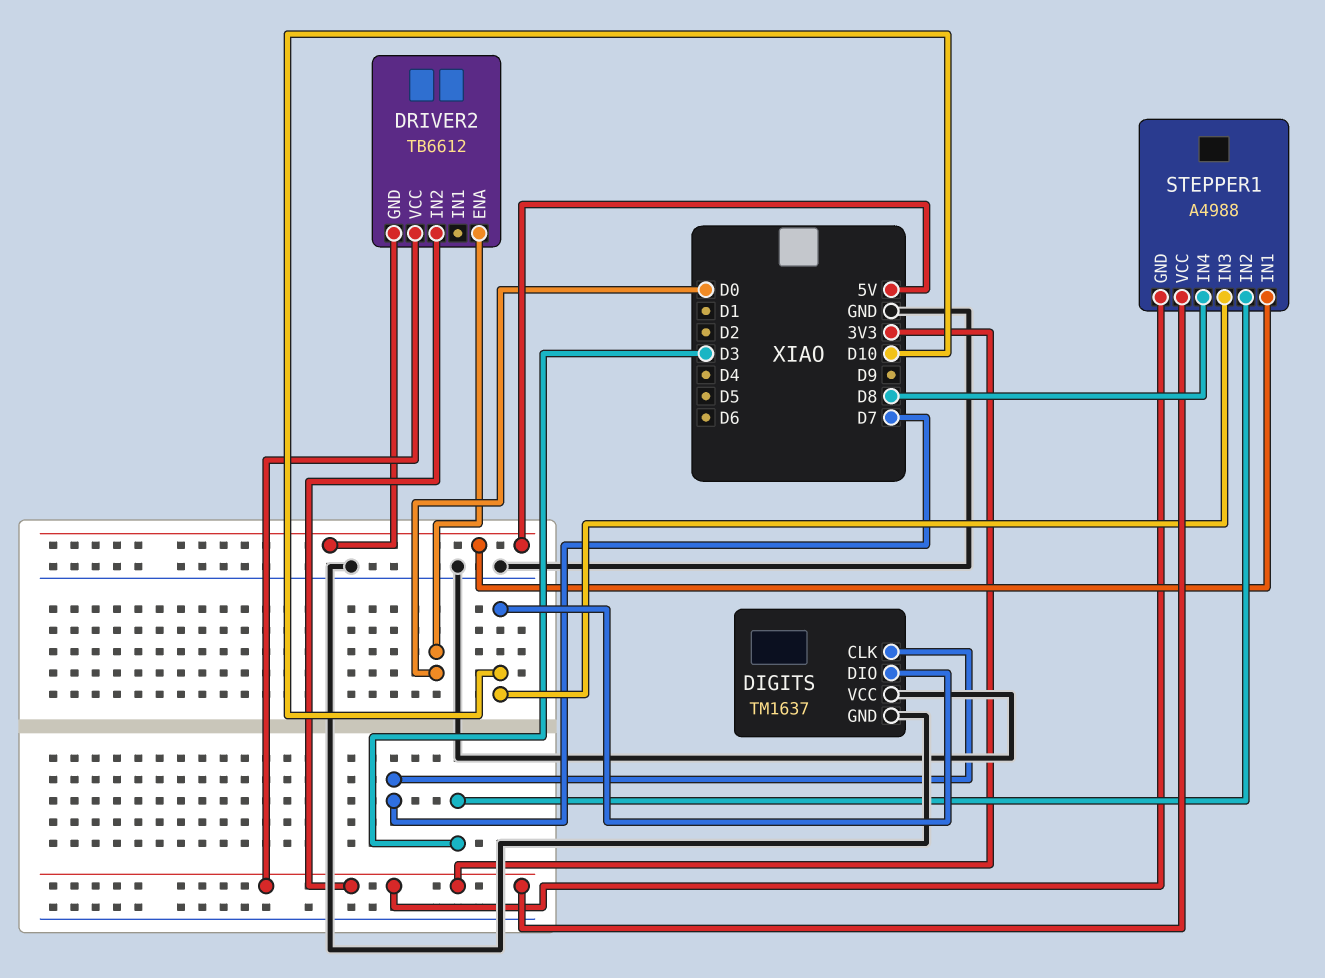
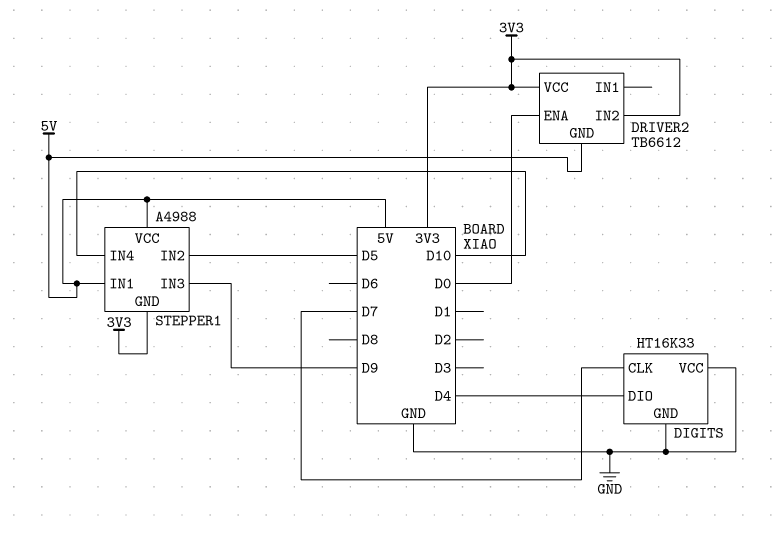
DIGITS: TM1637 -> HT16K33
DIGITS pin DIO: D10 -> D4
STEPPER1 pin IN2: D3 -> D5
STEPPER1 pin IN3: D10 -> D9
STEPPER1 pin IN4: D8 -> D10
STEPPER1 pin VCC: 3V3 -> 5V

